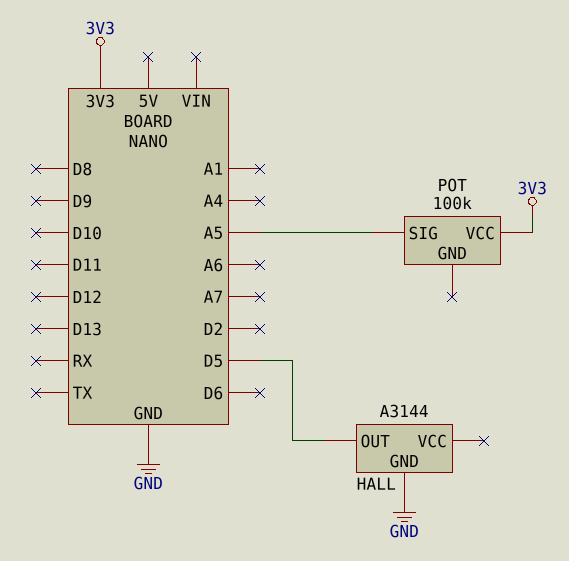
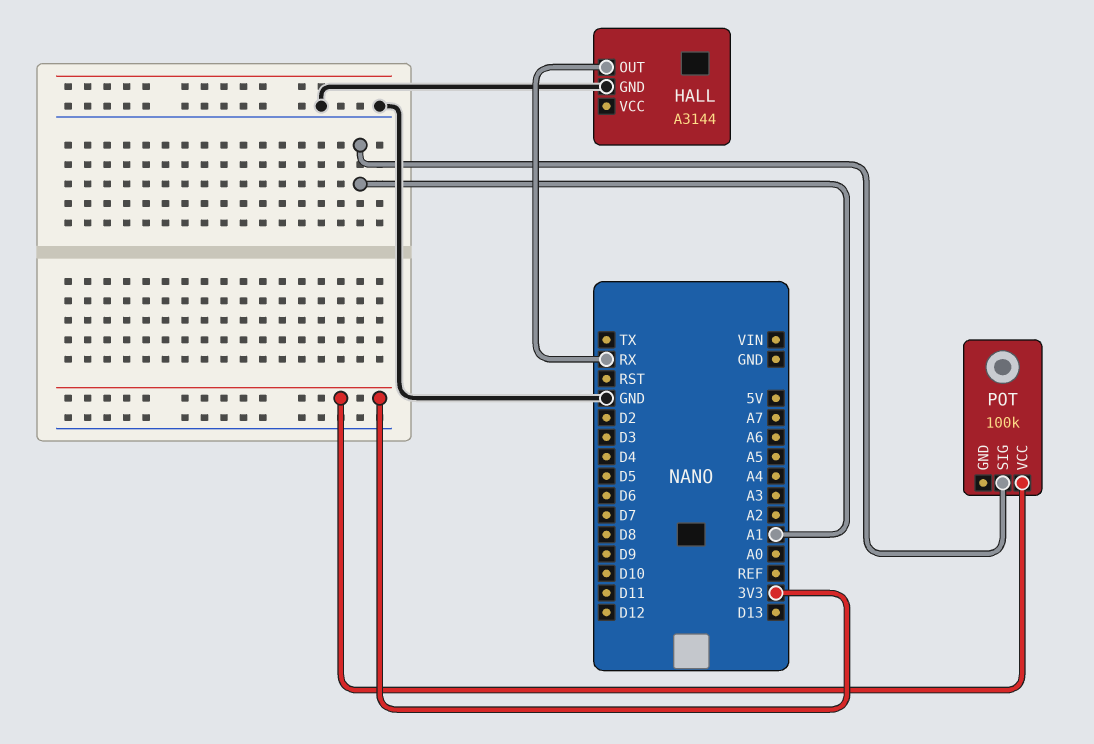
HALL pin OUT: D5 -> RX
POT pin SIG: A5 -> A1

